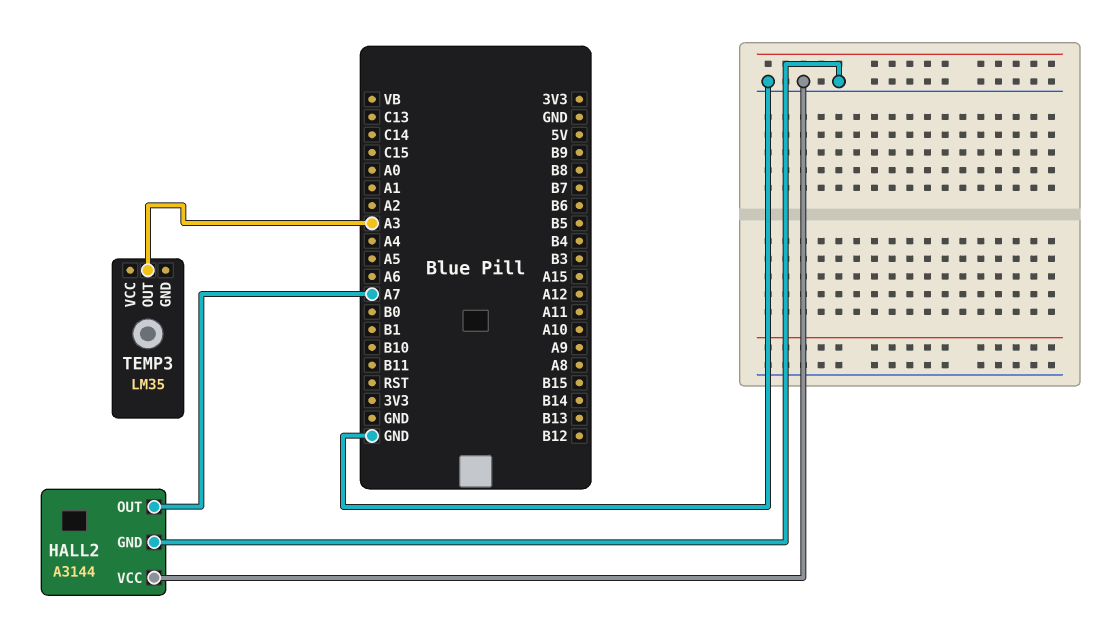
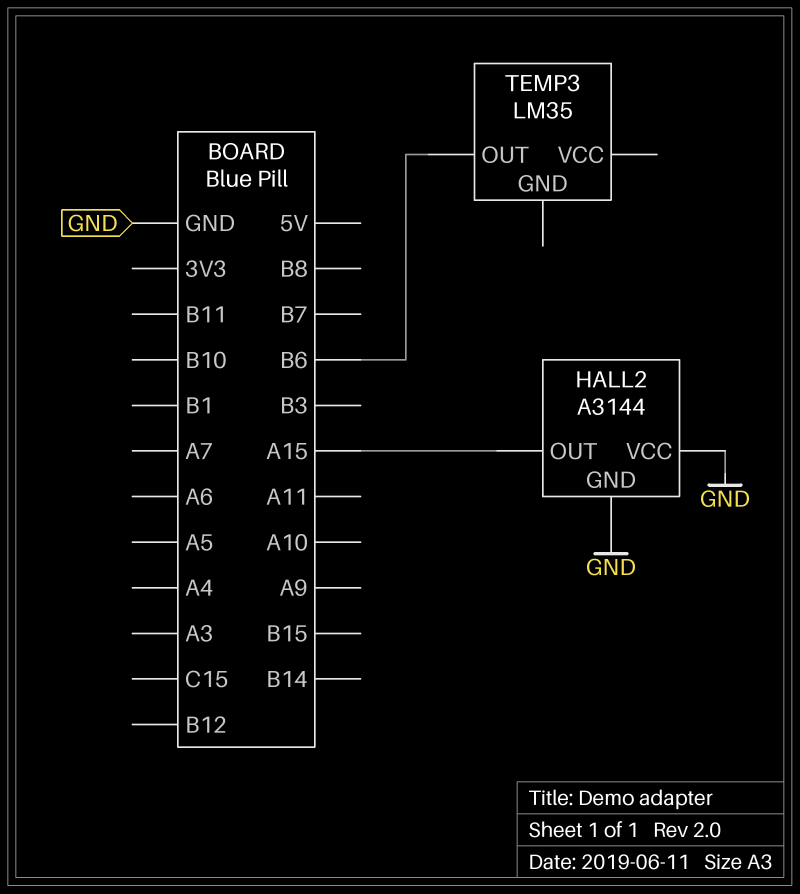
HALL2 pin OUT: A7 -> A15
TEMP3 pin OUT: A3 -> B6

